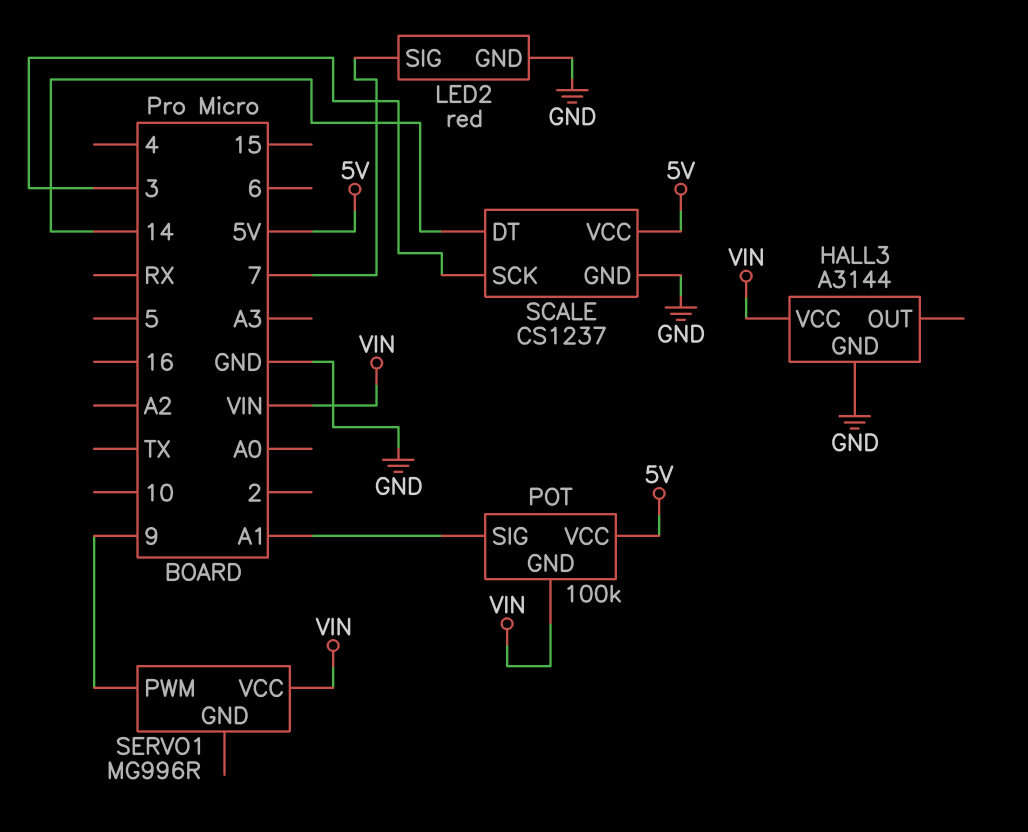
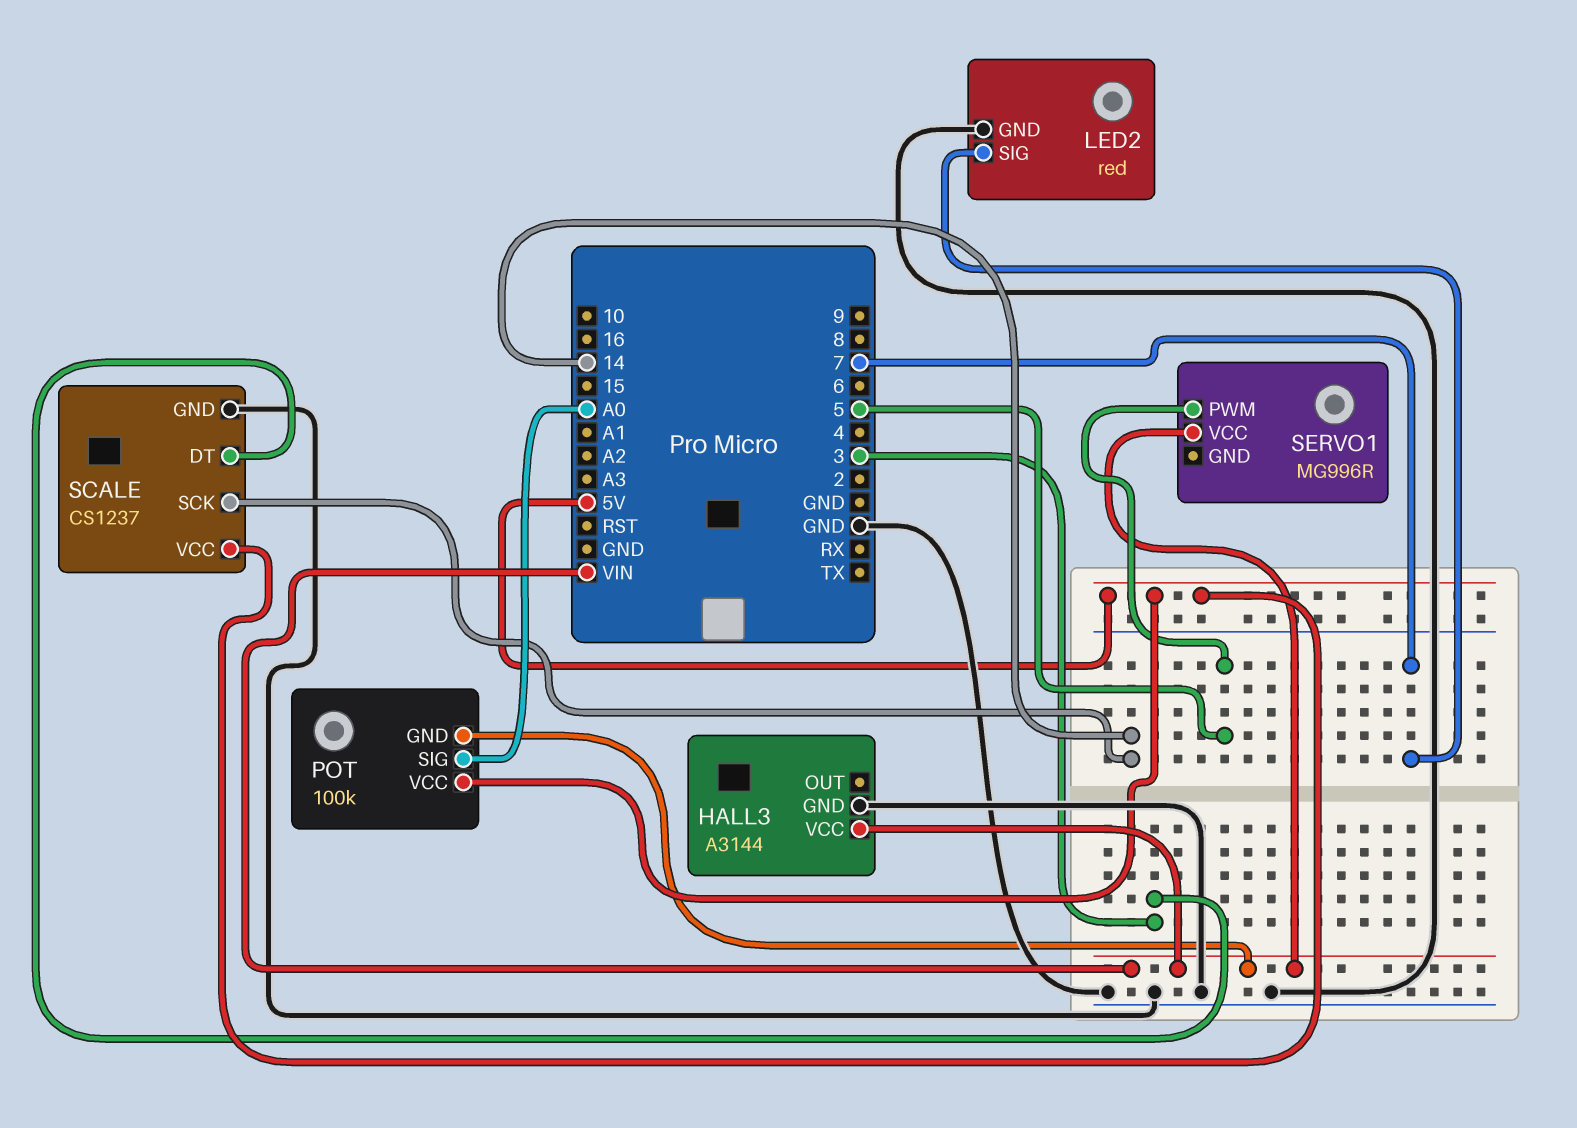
POT pin SIG: A1 -> A0
SCALE pin DT: 14 -> 3
SCALE pin SCK: 3 -> 14
SERVO1 pin PWM: 9 -> 5

